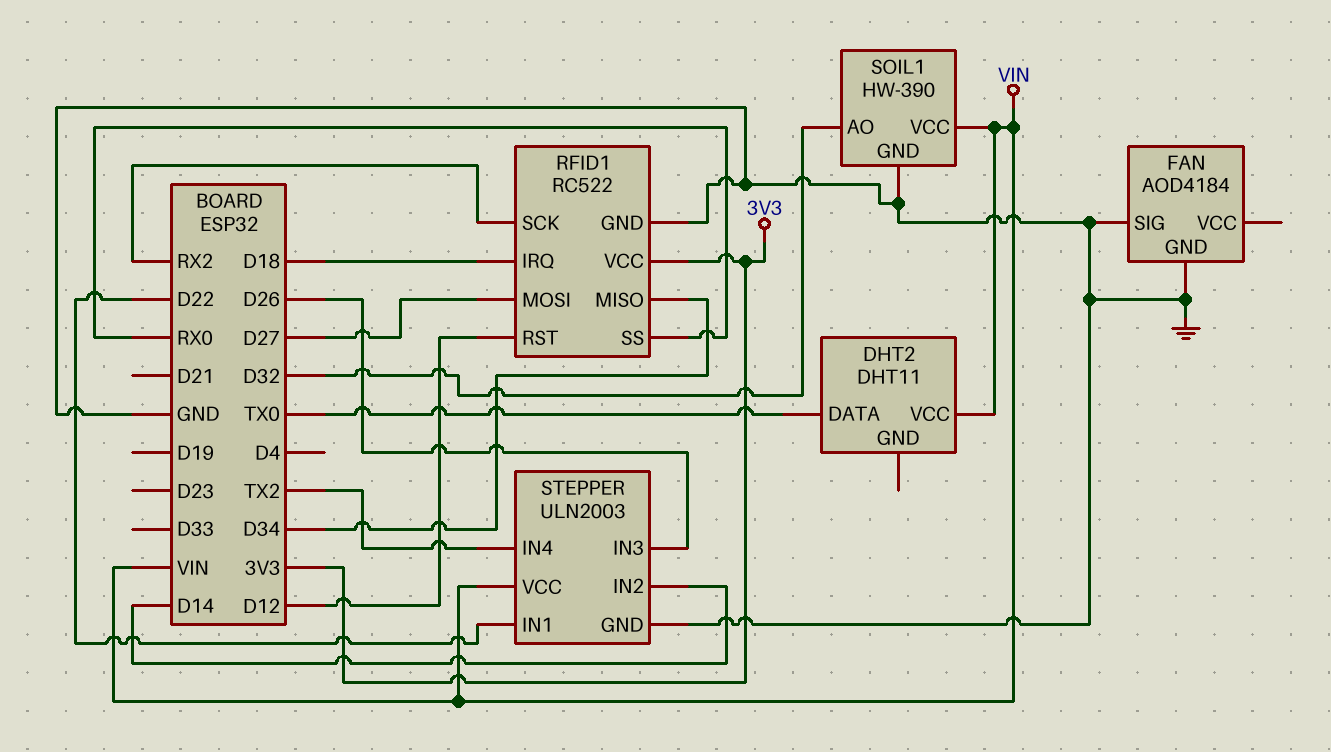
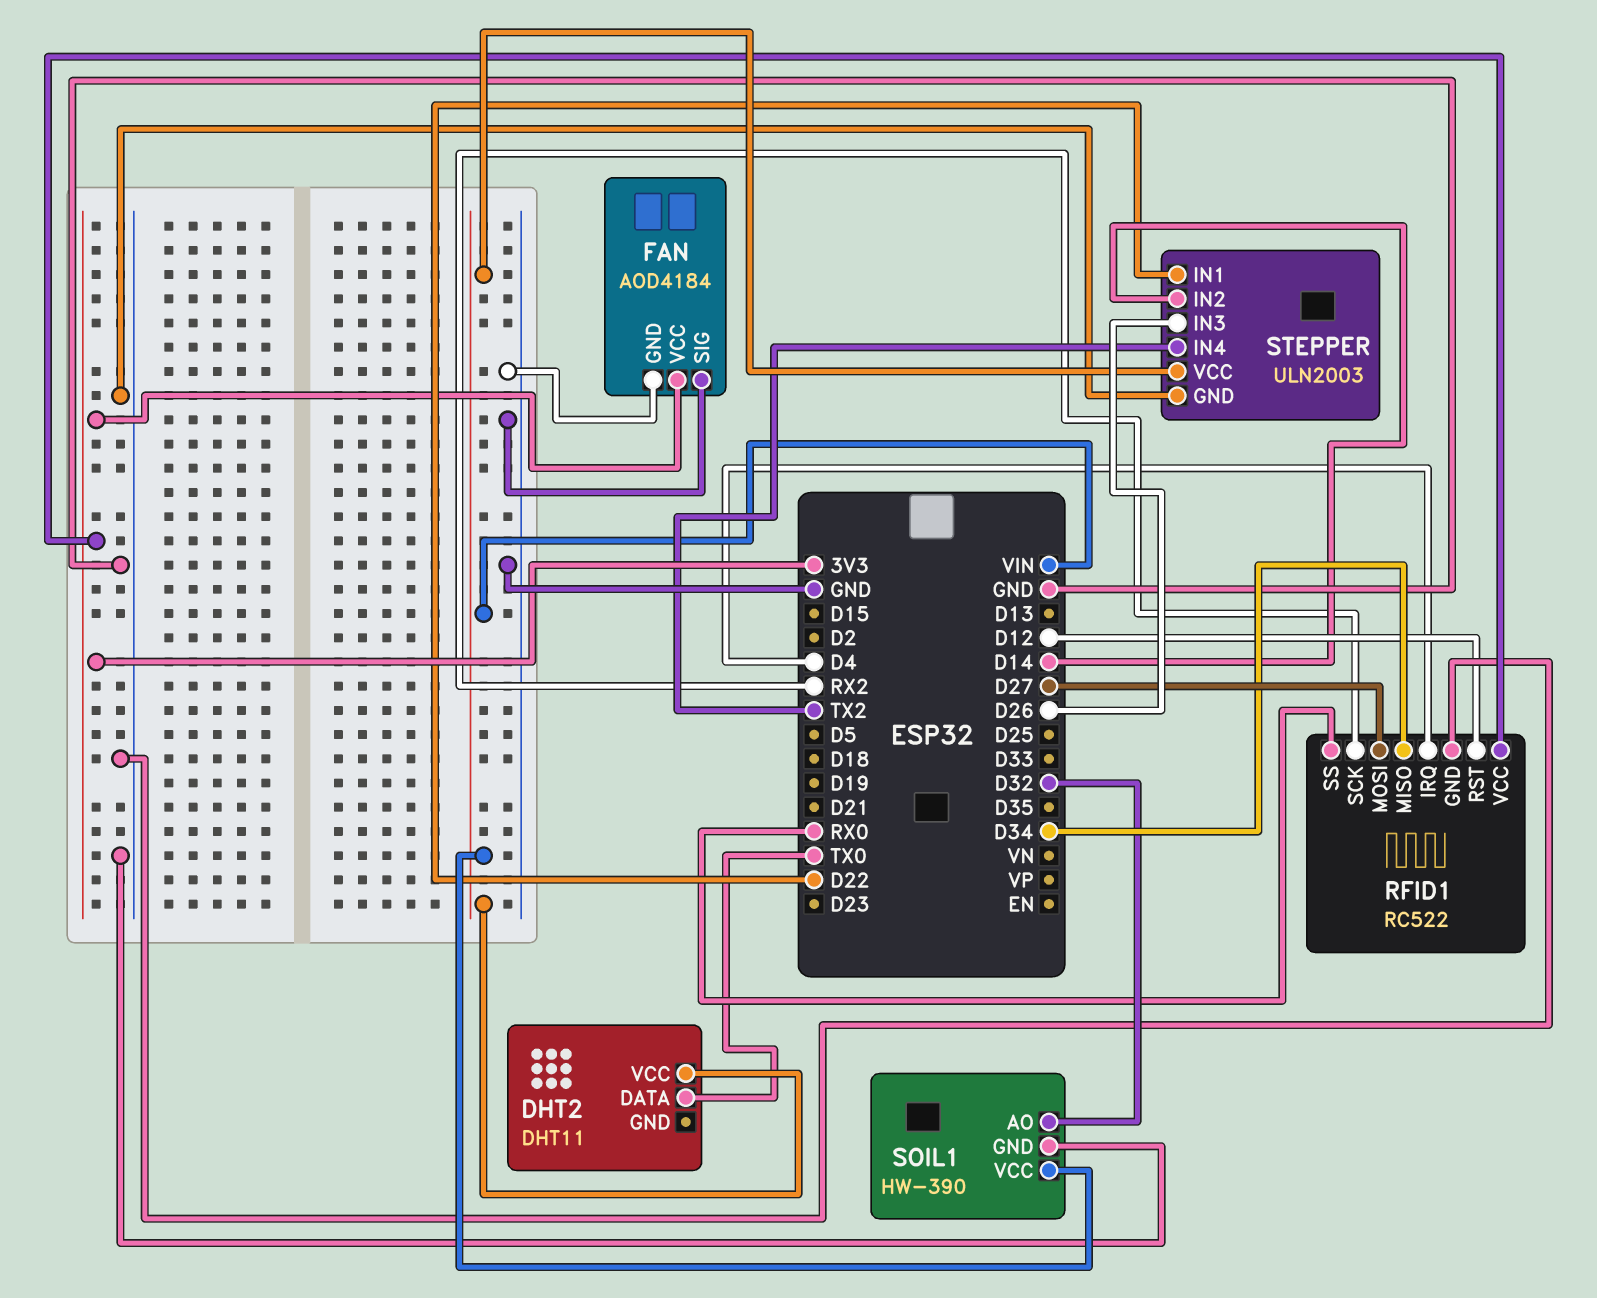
FAN pin VCC: none -> 3V3
RFID1 pin IRQ: D18 -> D4

